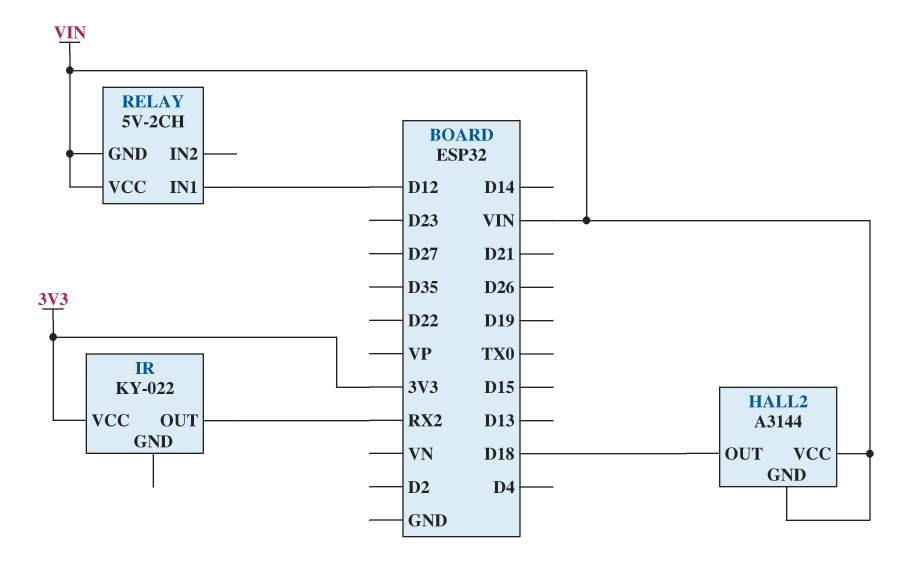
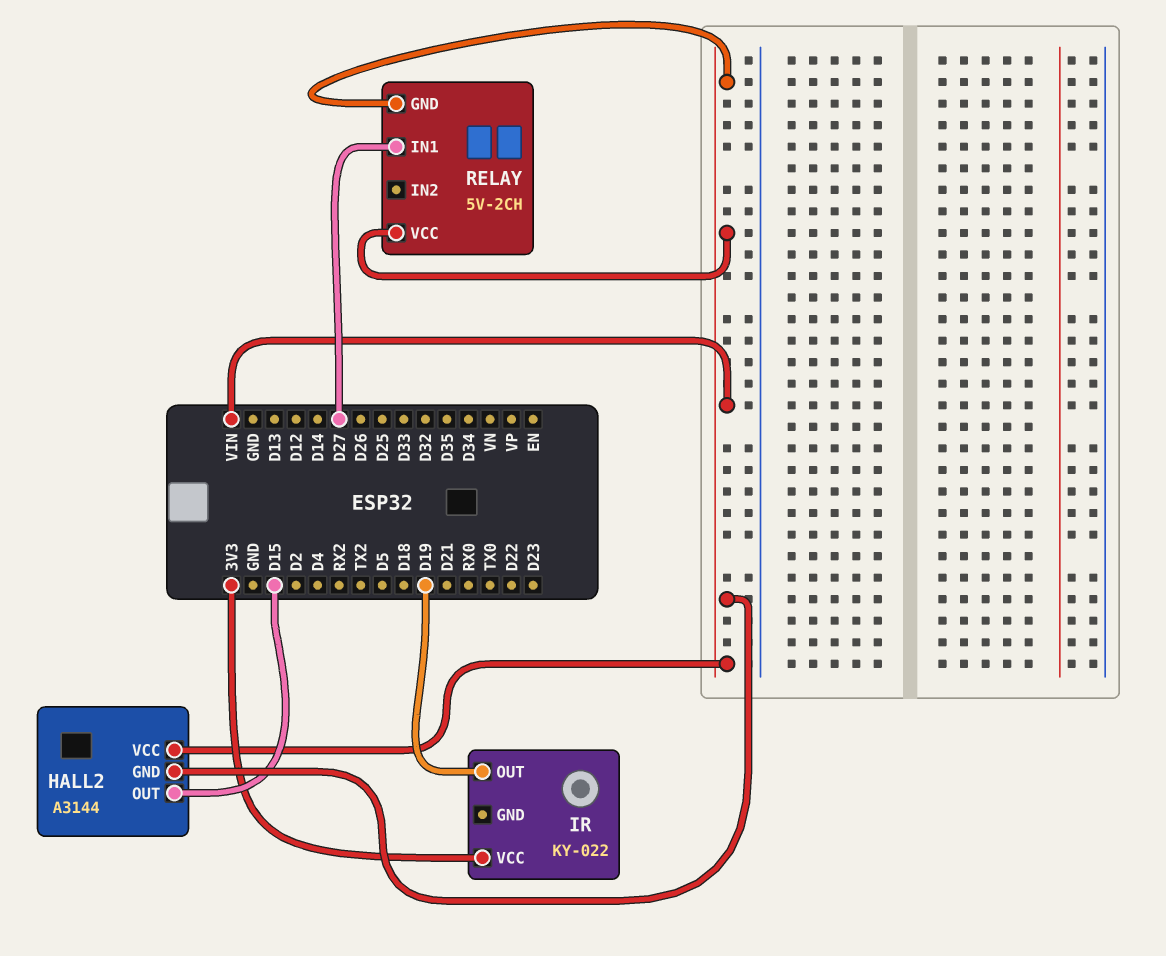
HALL2 pin OUT: D18 -> D15
IR pin OUT: RX2 -> D19
RELAY pin IN1: D12 -> D27

